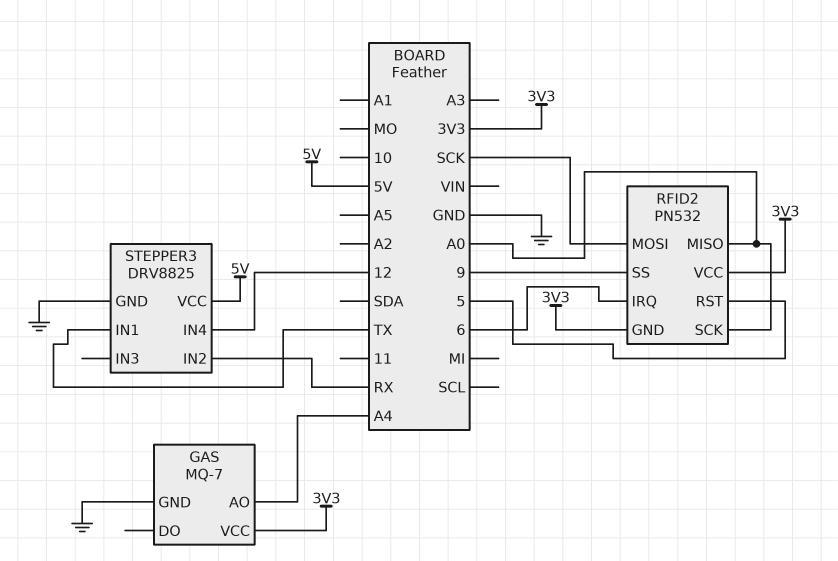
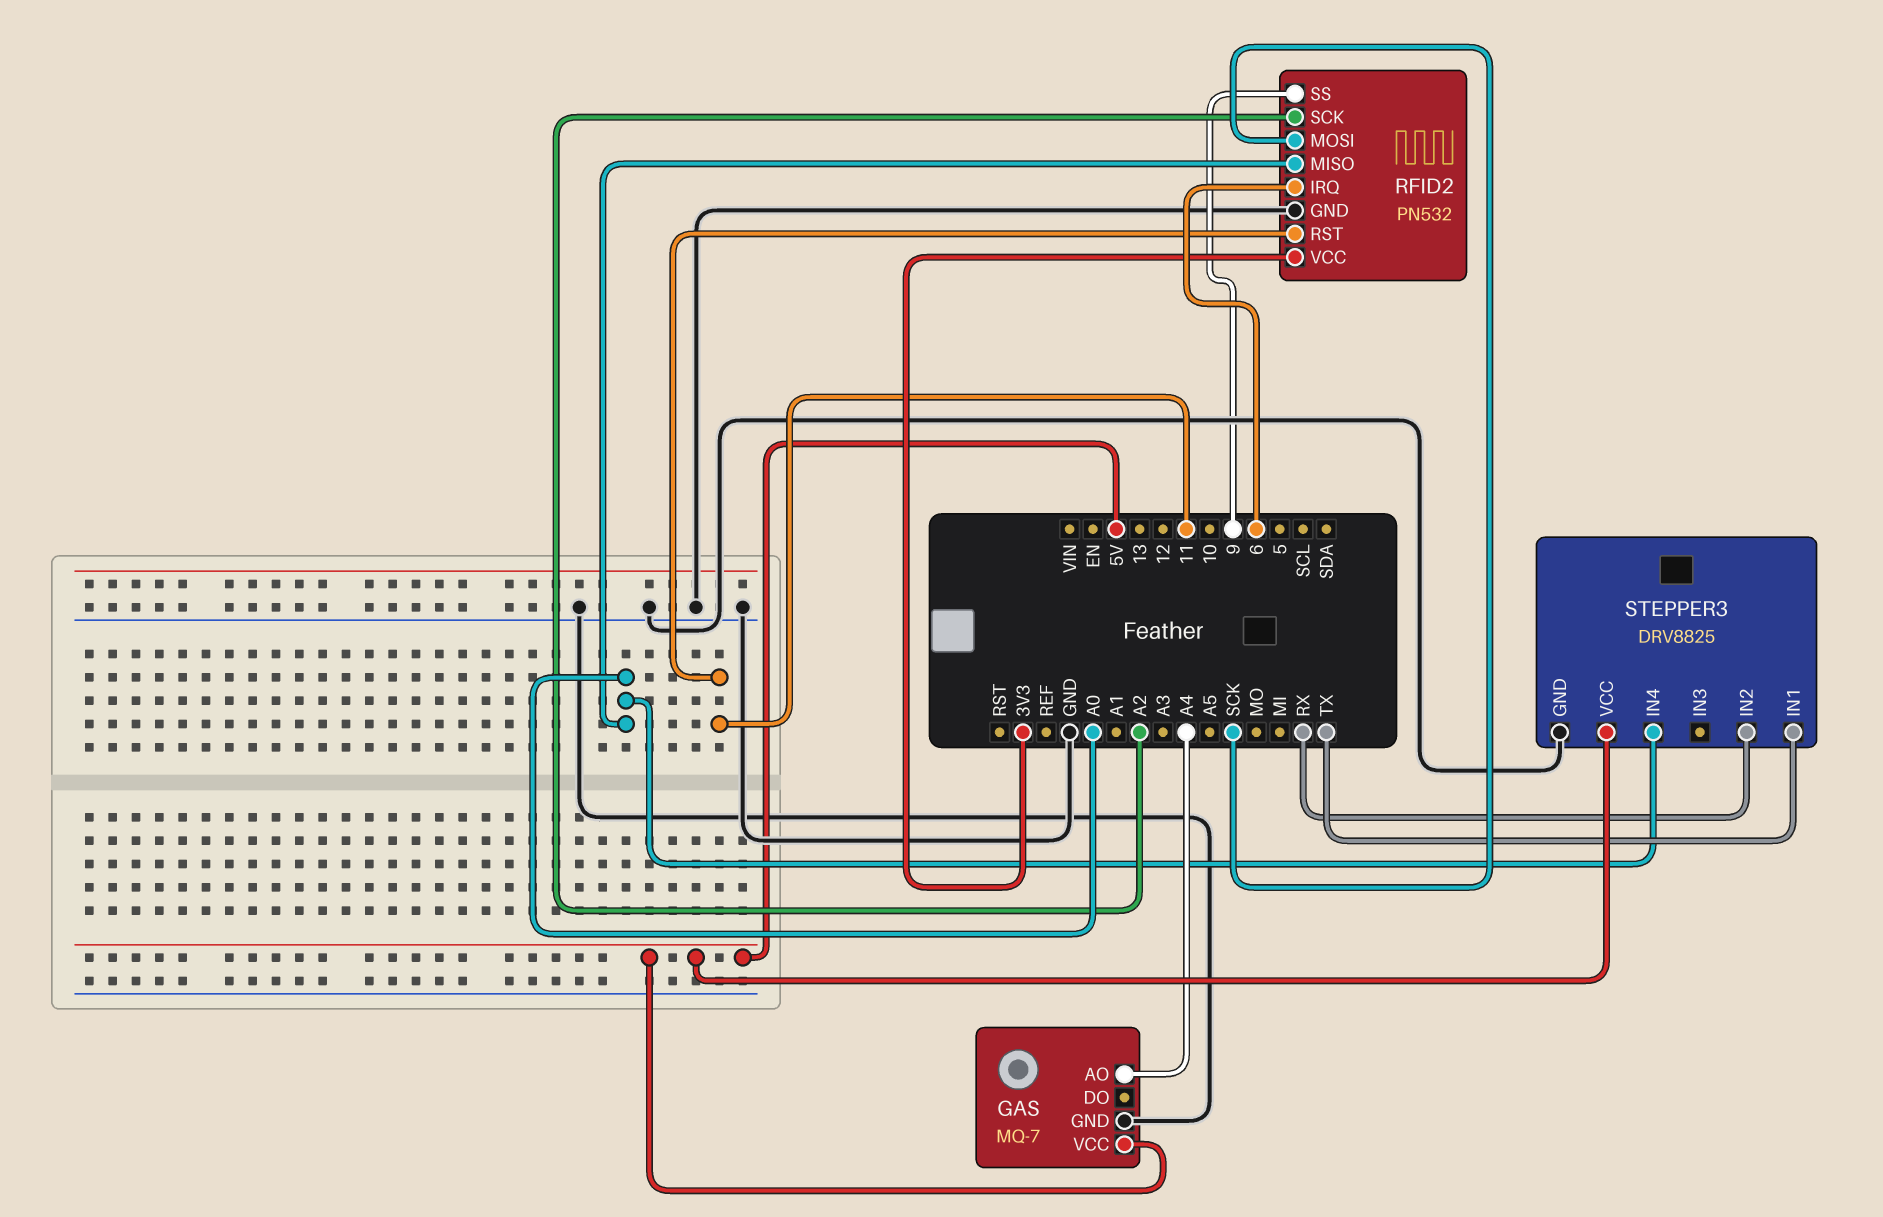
GAS pin VCC: 3V3 -> 5V
RFID2 pin GND: 3V3 -> GND
RFID2 pin RST: 5 -> 11
RFID2 pin SCK: A0 -> A2
STEPPER3 pin IN4: 12 -> A0

